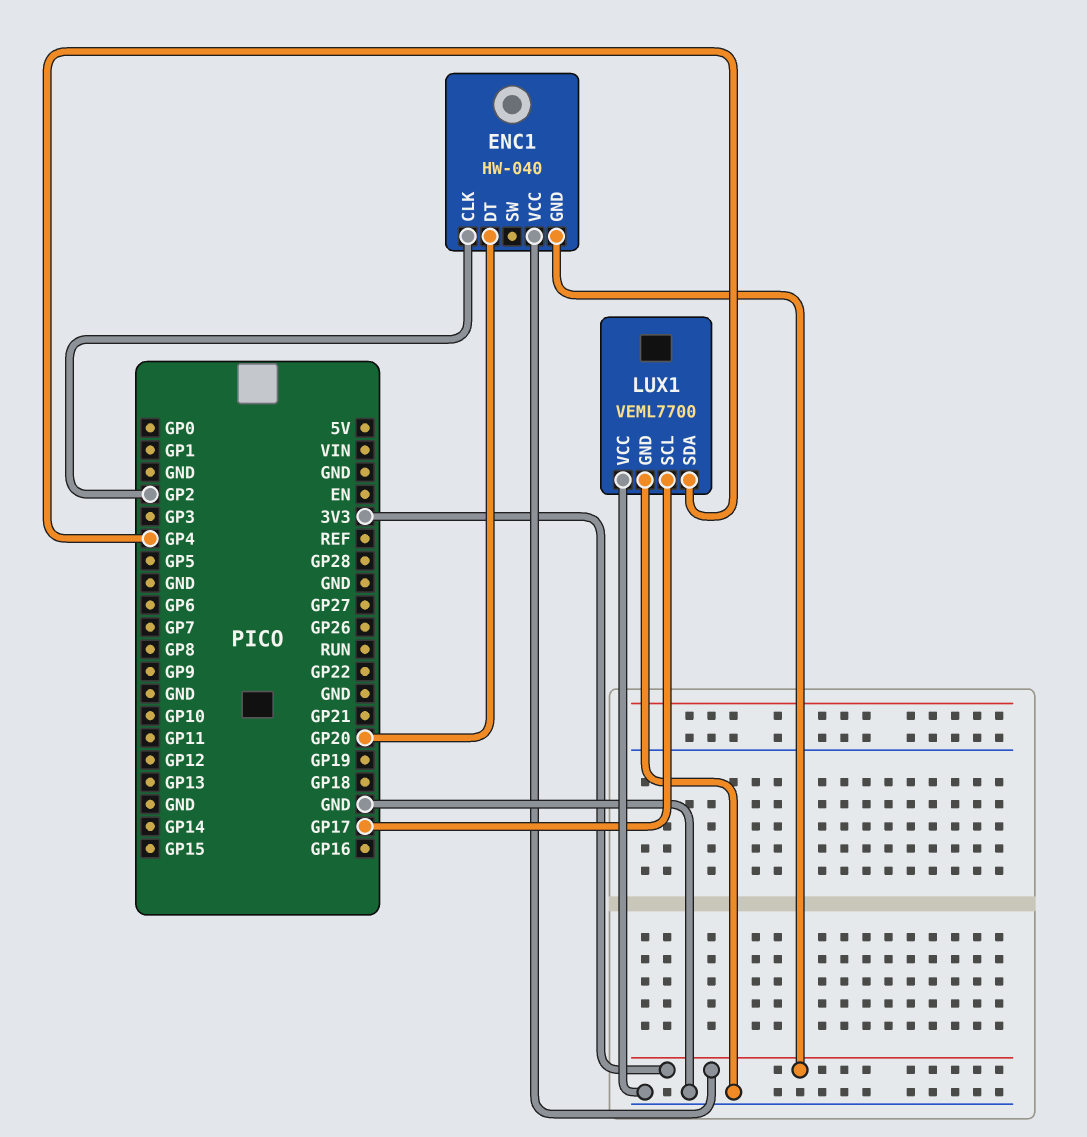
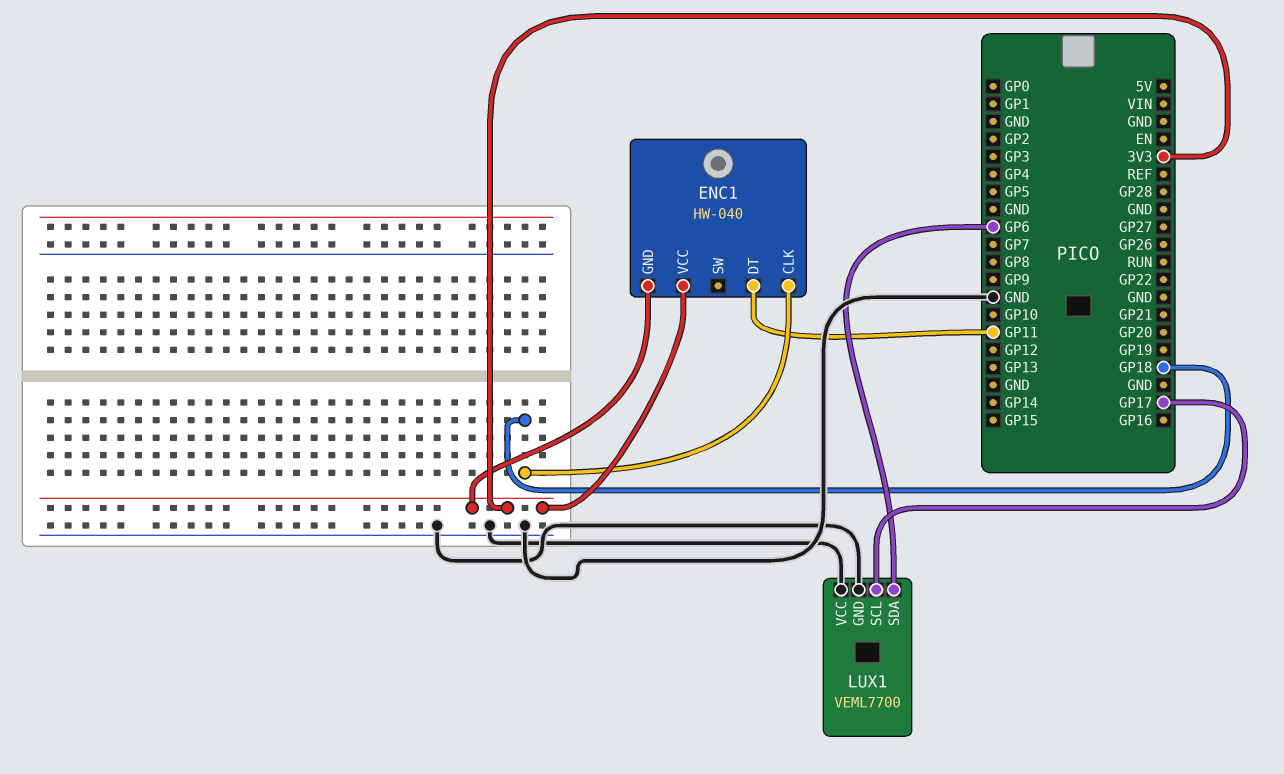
ENC1 pin CLK: GP2 -> GP18
ENC1 pin DT: GP20 -> GP11
LUX1 pin SDA: GP4 -> GP6

